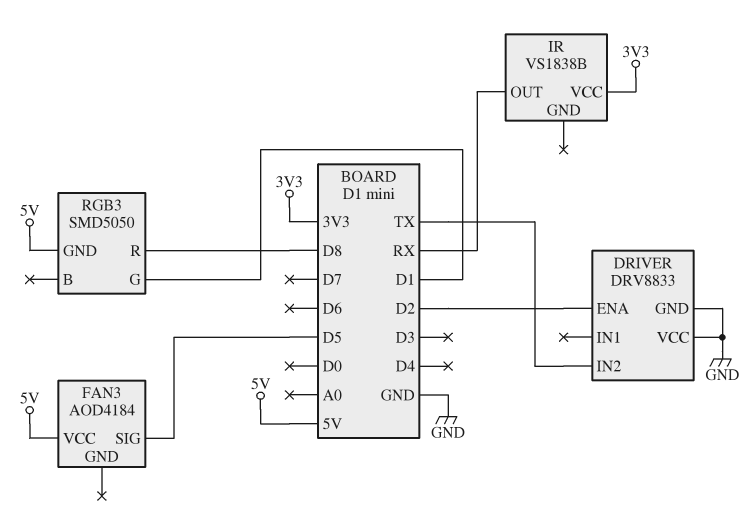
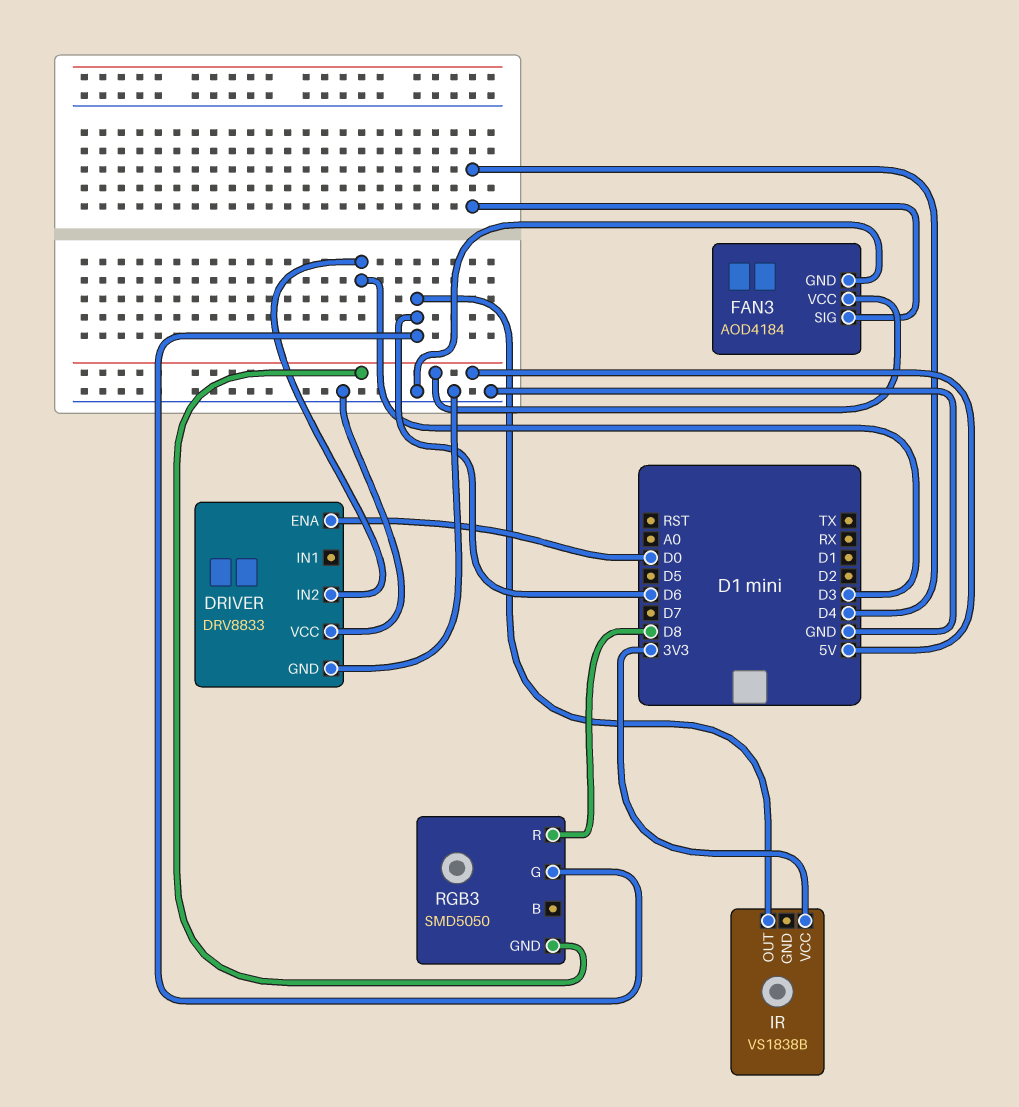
DRIVER pin ENA: D2 -> D0
DRIVER pin IN2: TX -> D3
FAN3 pin GND: none -> GND
FAN3 pin SIG: D5 -> D4
IR pin OUT: RX -> D6
RGB3 pin G: D1 -> D6

